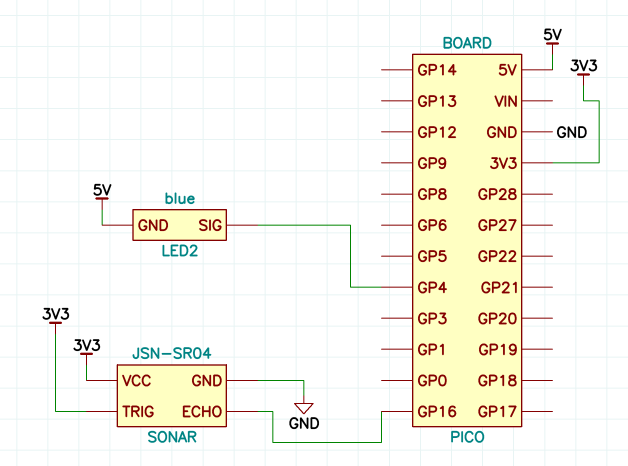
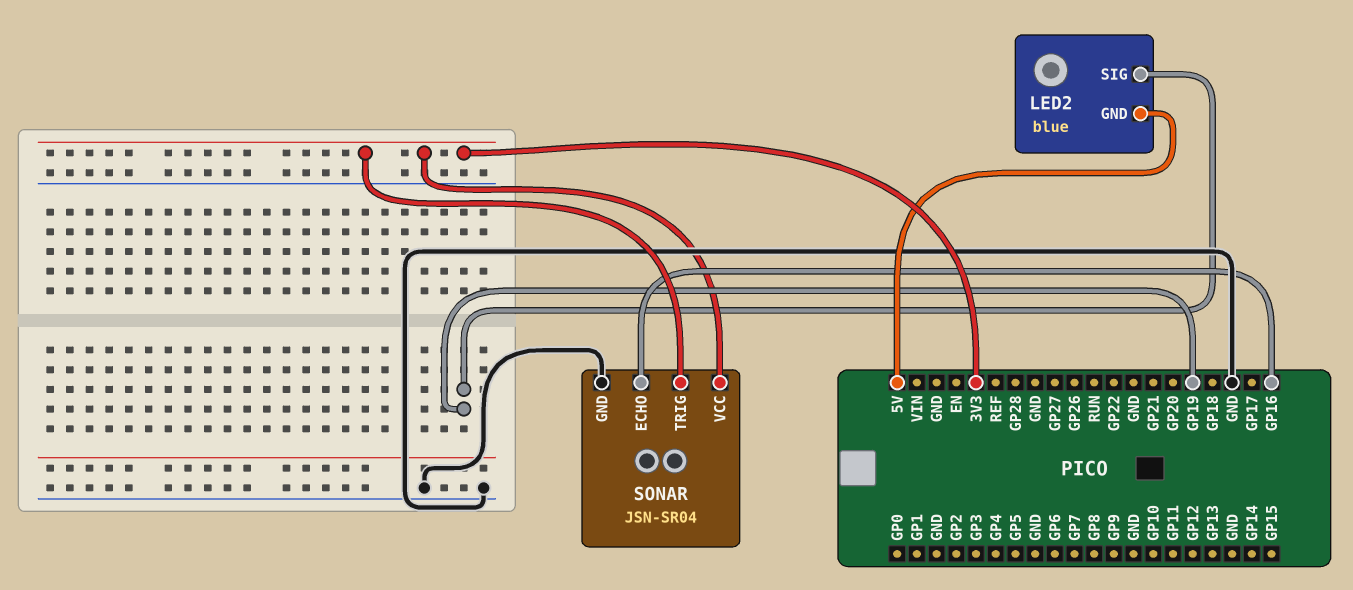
LED2 pin SIG: GP4 -> GP19

